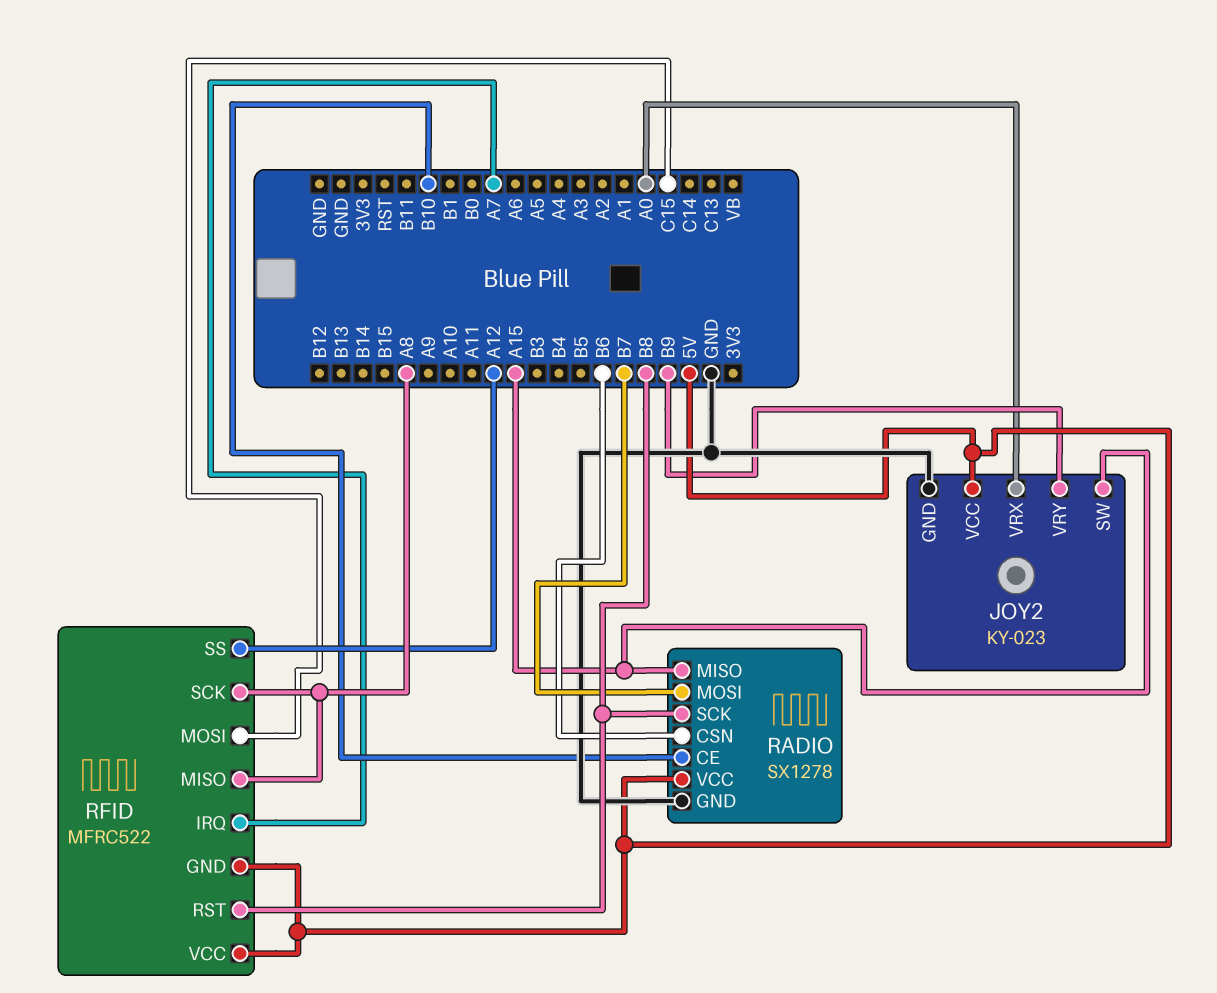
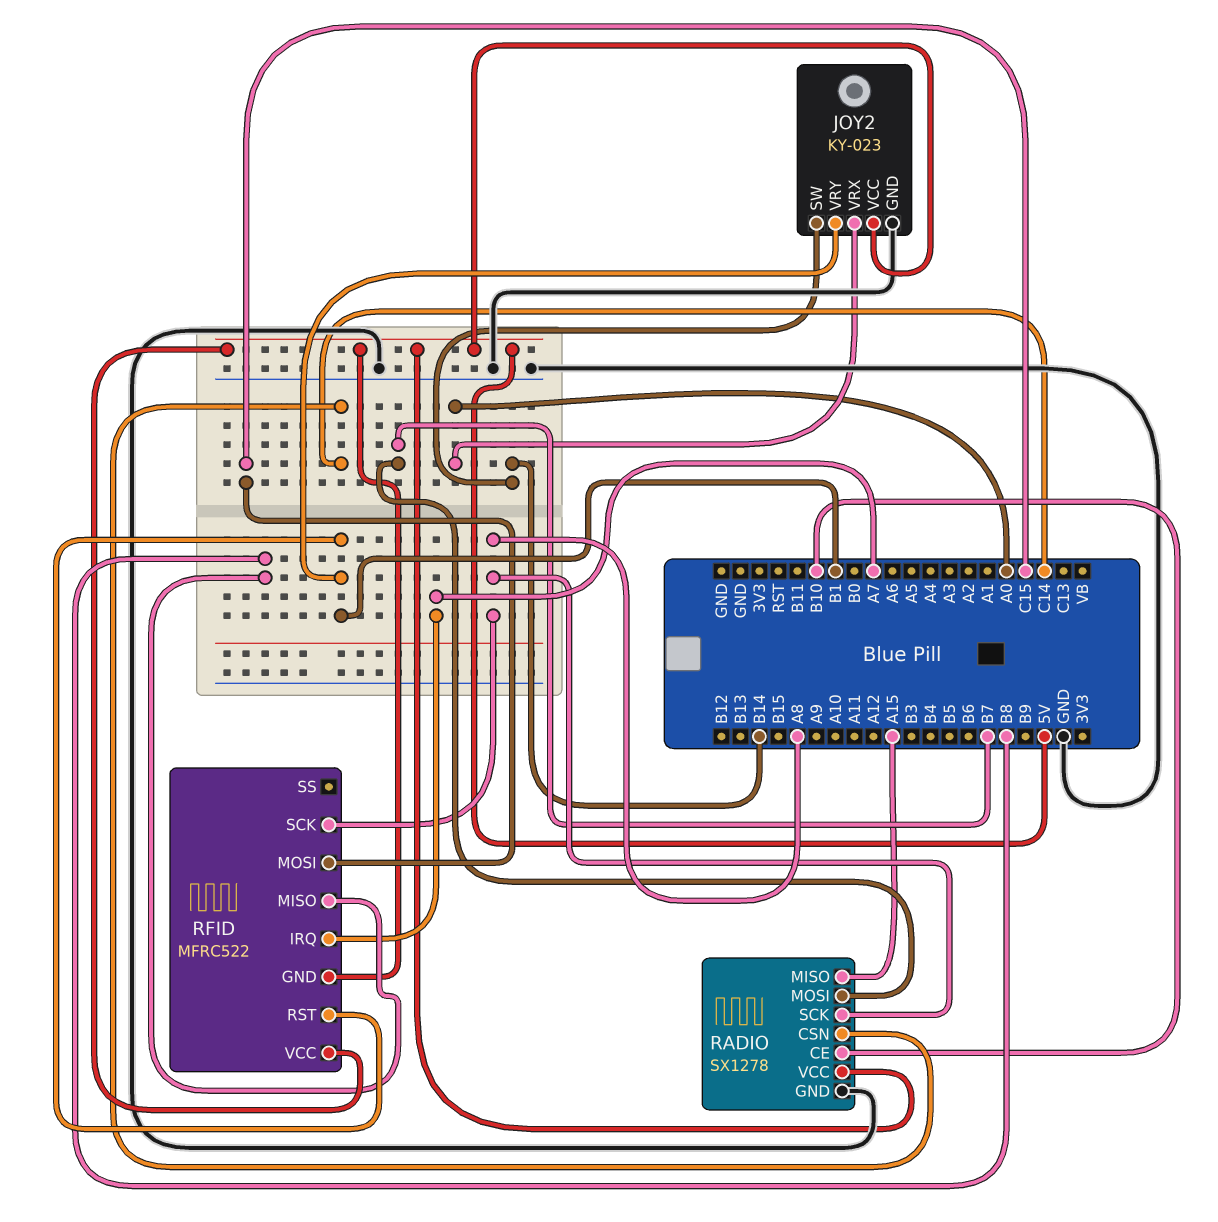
JOY2 pin SW: A15 -> B14
JOY2 pin VRY: B9 -> B1
RADIO pin CSN: B6 -> C14
RADIO pin SCK: B8 -> A8
RFID pin MISO: A8 -> B8
RFID pin RST: B8 -> B1
RFID pin SS: A12 -> none

